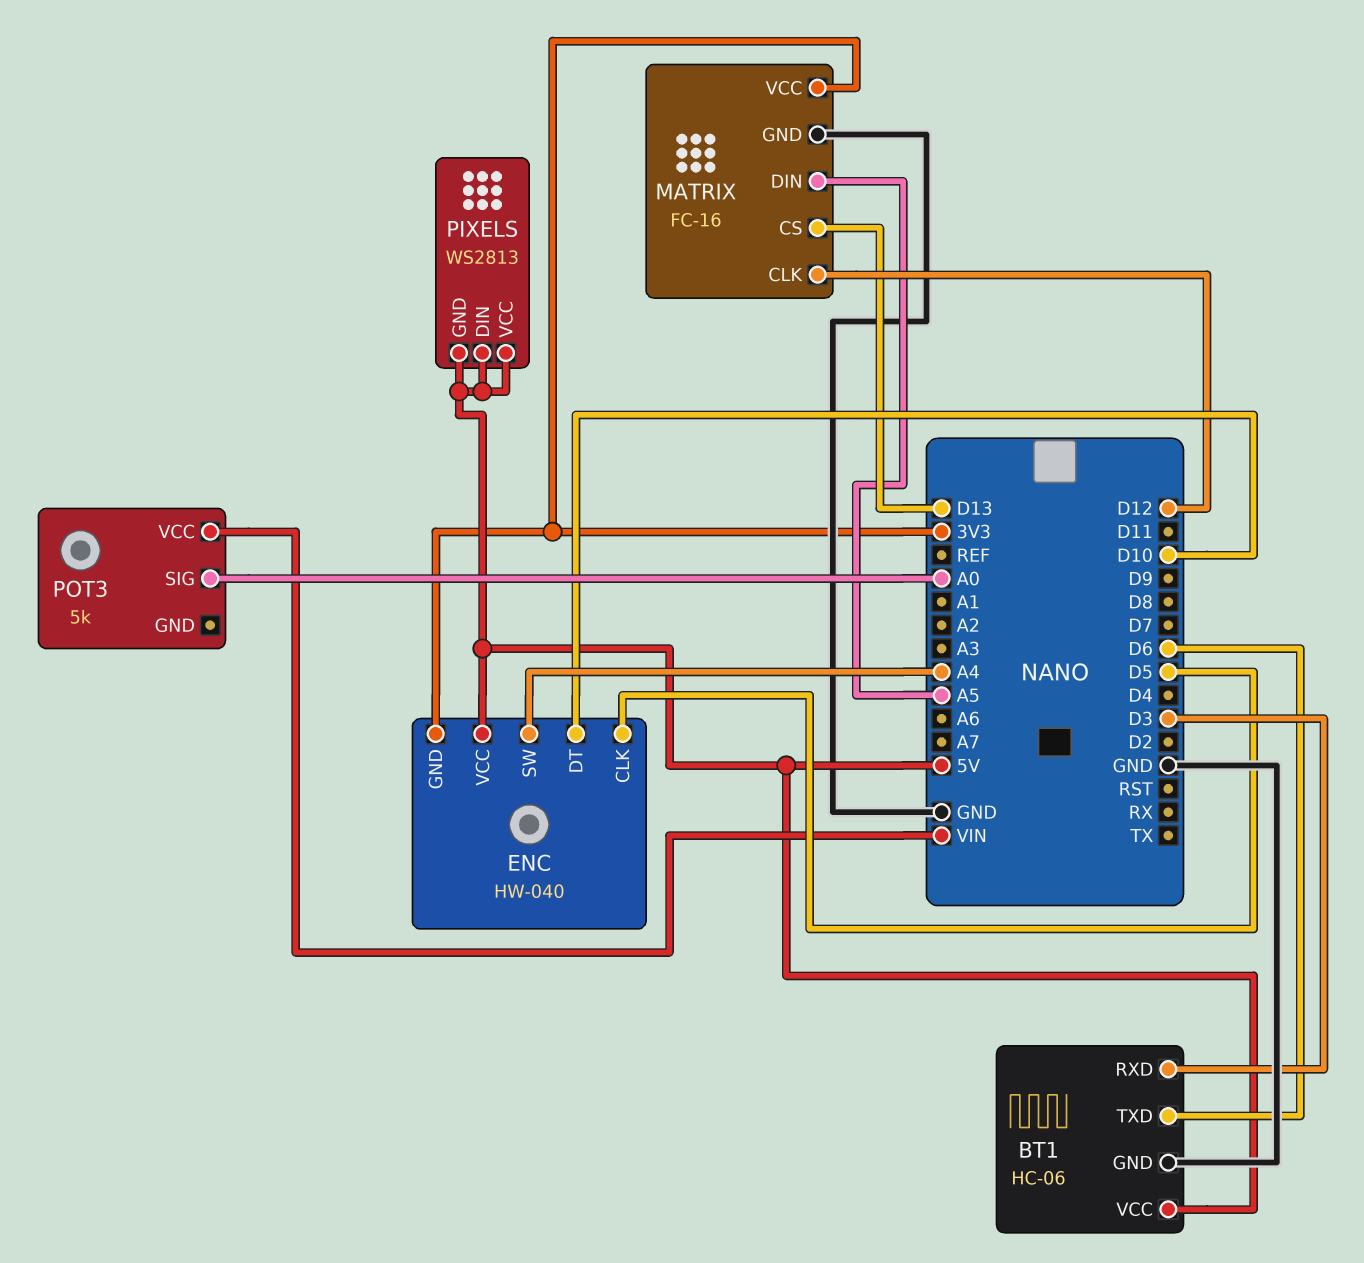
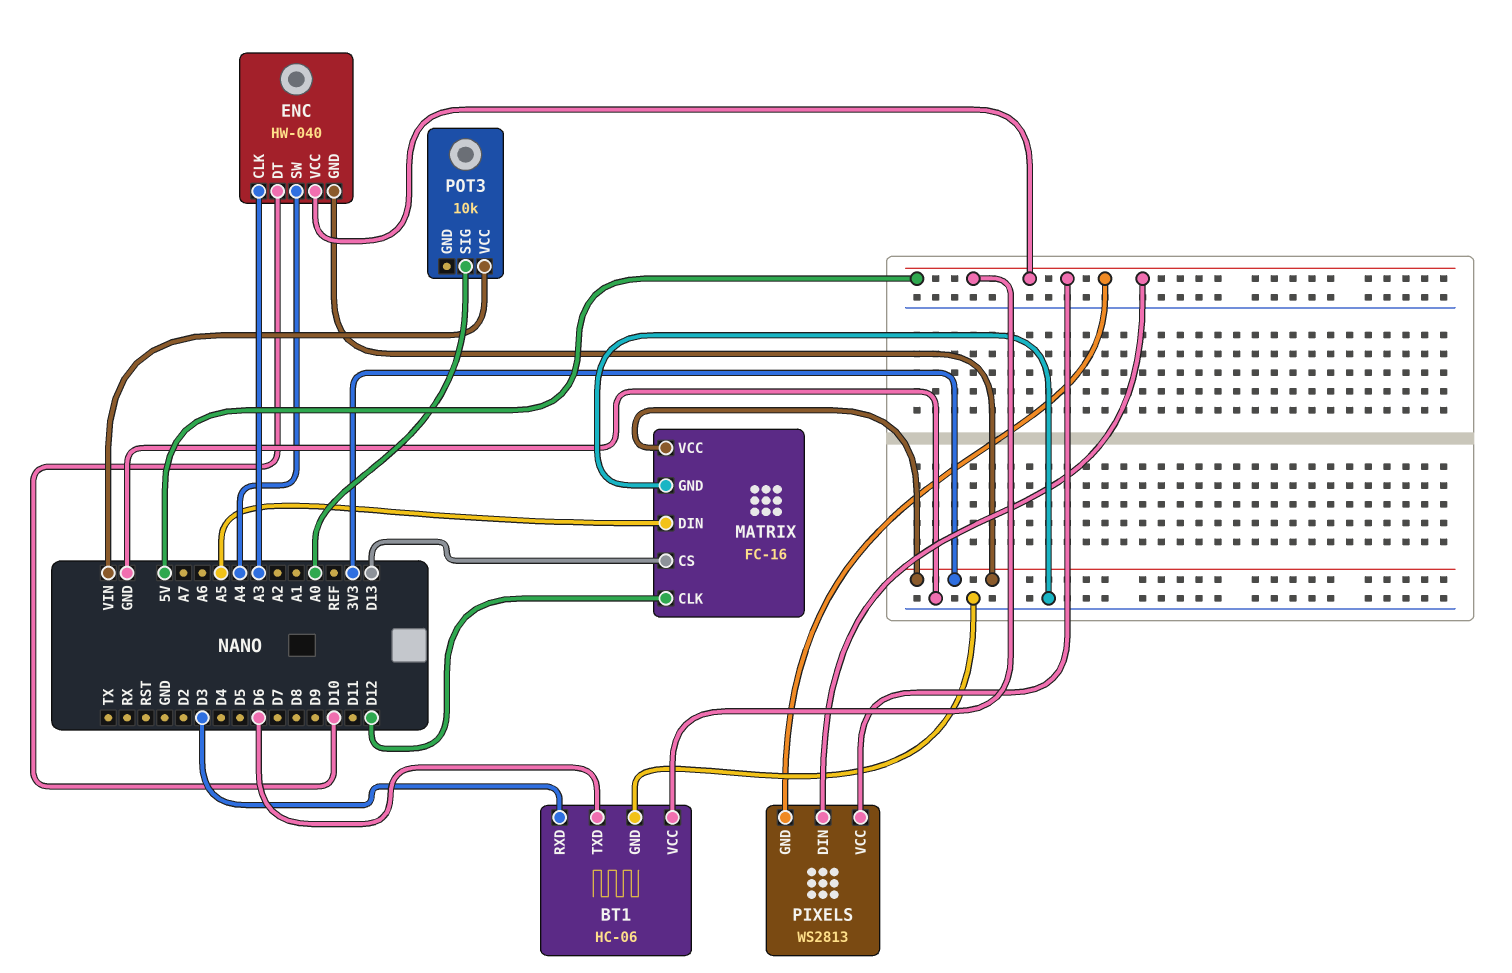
ENC pin CLK: D5 -> A3
POT3: 5k -> 10k

